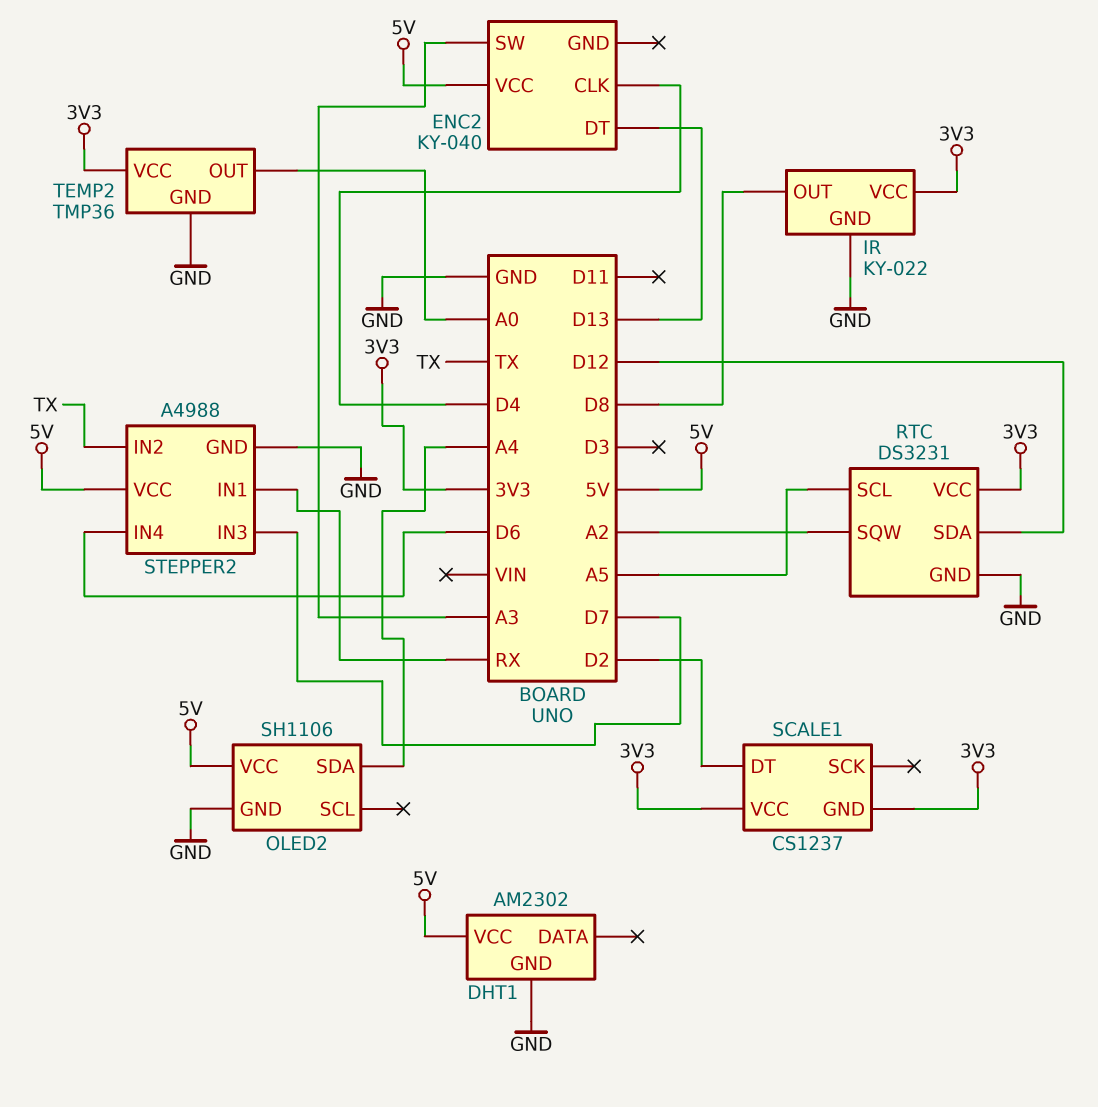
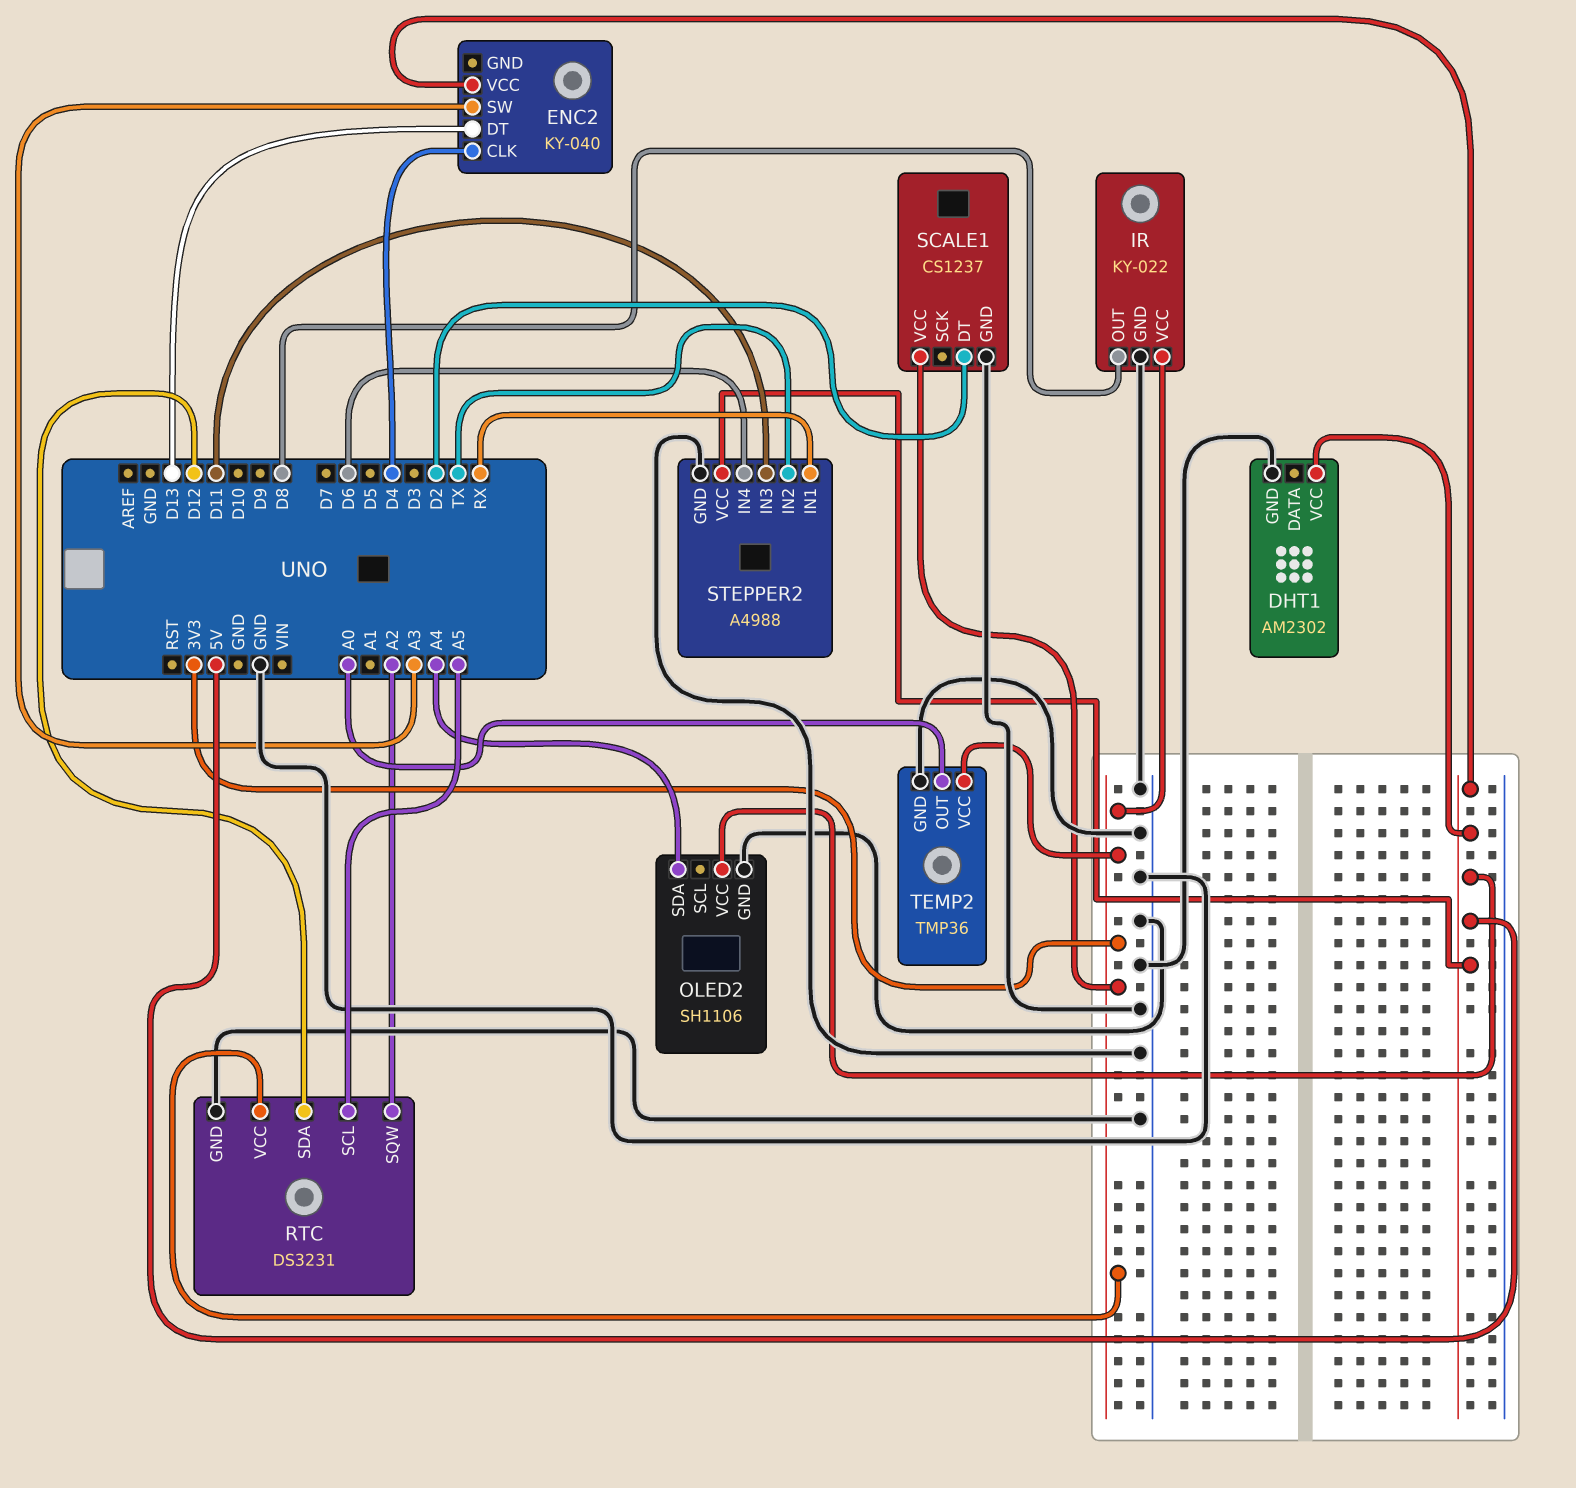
SCALE1 pin GND: 3V3 -> GND
STEPPER2 pin IN3: D7 -> D11

